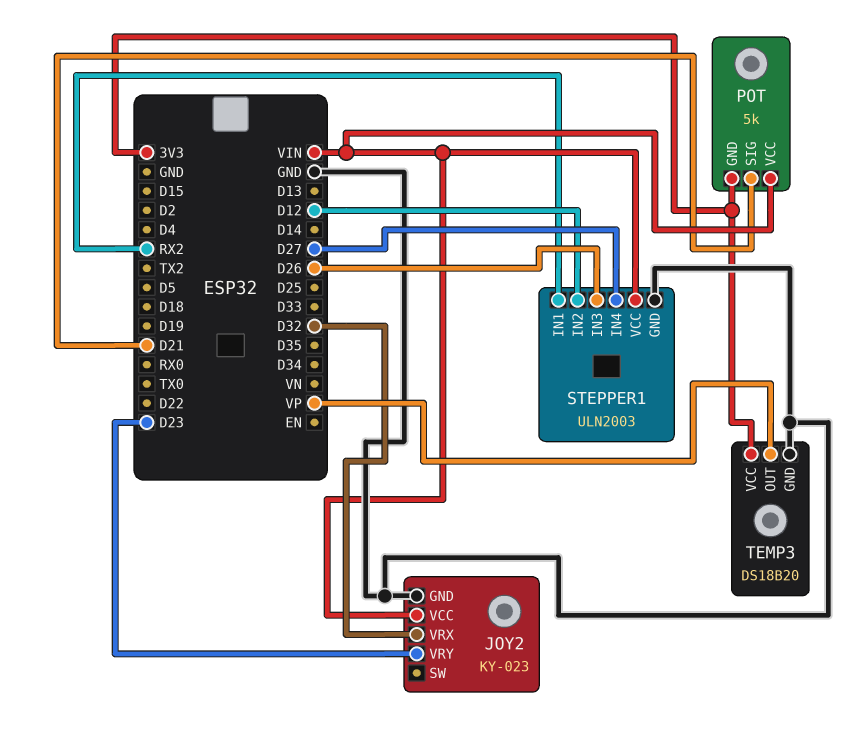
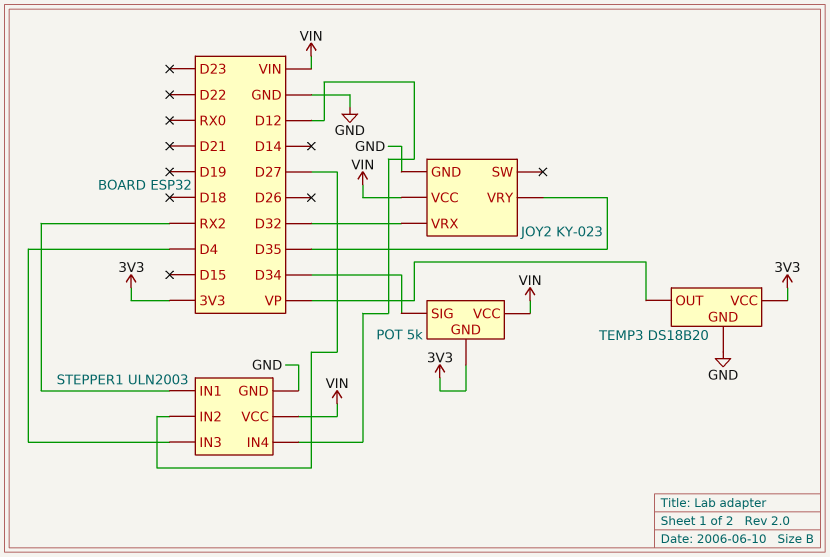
JOY2 pin VRY: D23 -> D35
POT pin SIG: D21 -> D34
STEPPER1 pin IN2: D12 -> D27
STEPPER1 pin IN3: D26 -> D4
STEPPER1 pin IN4: D27 -> D12

